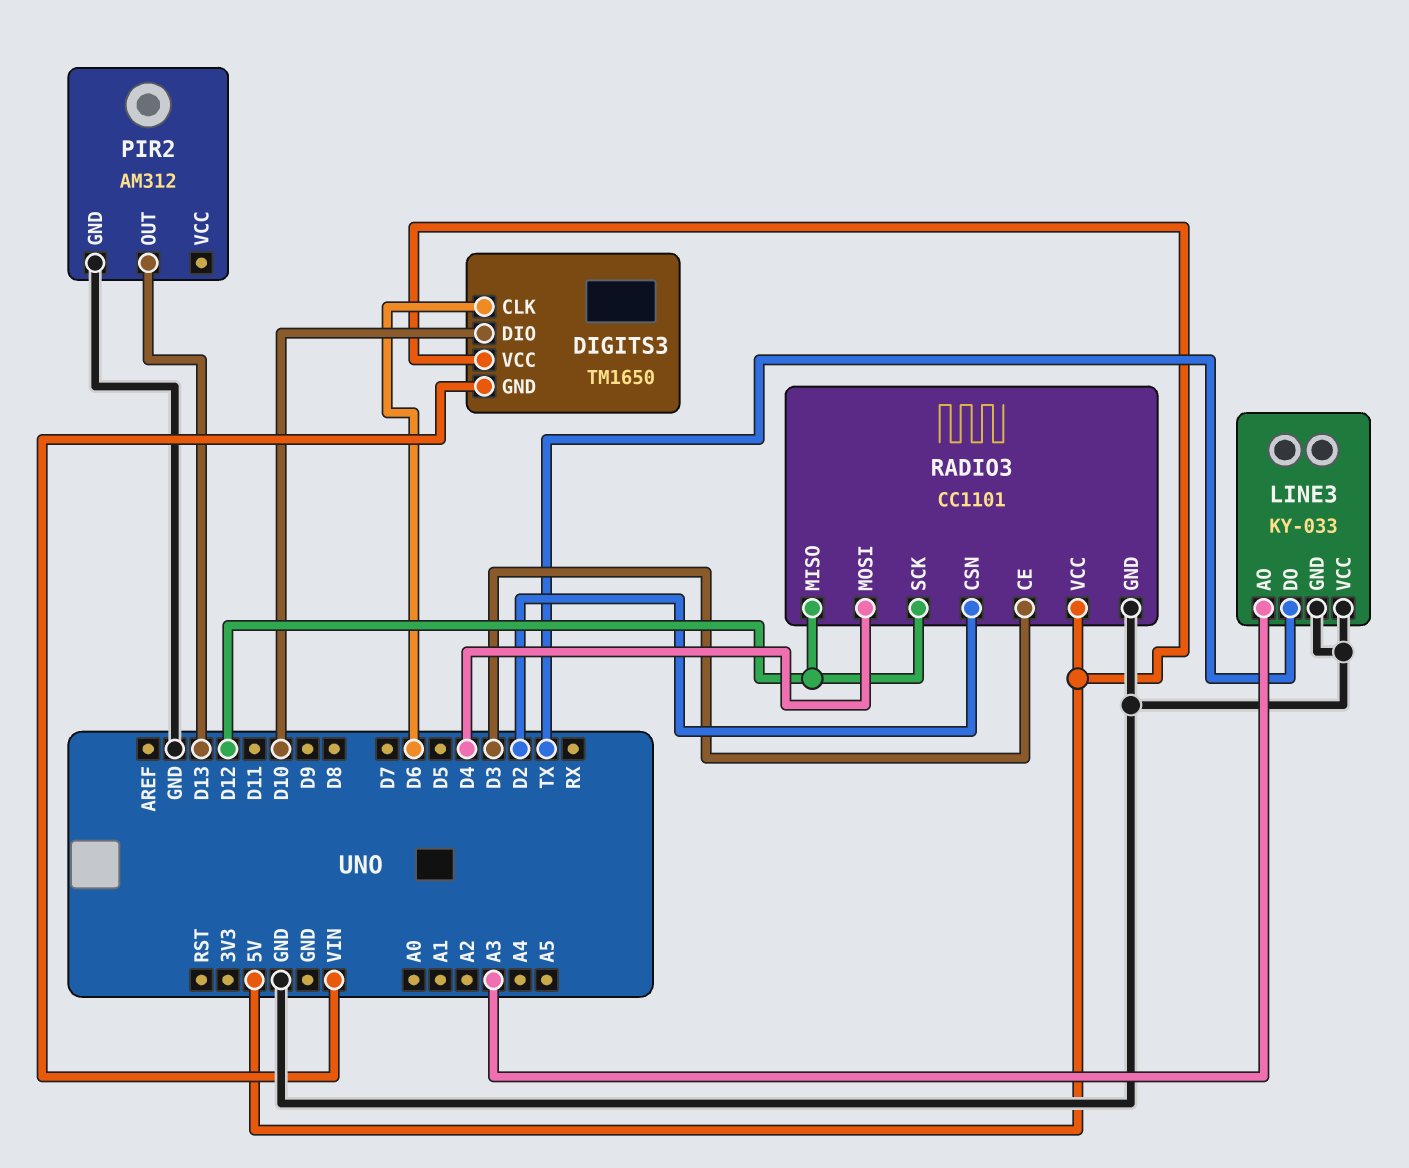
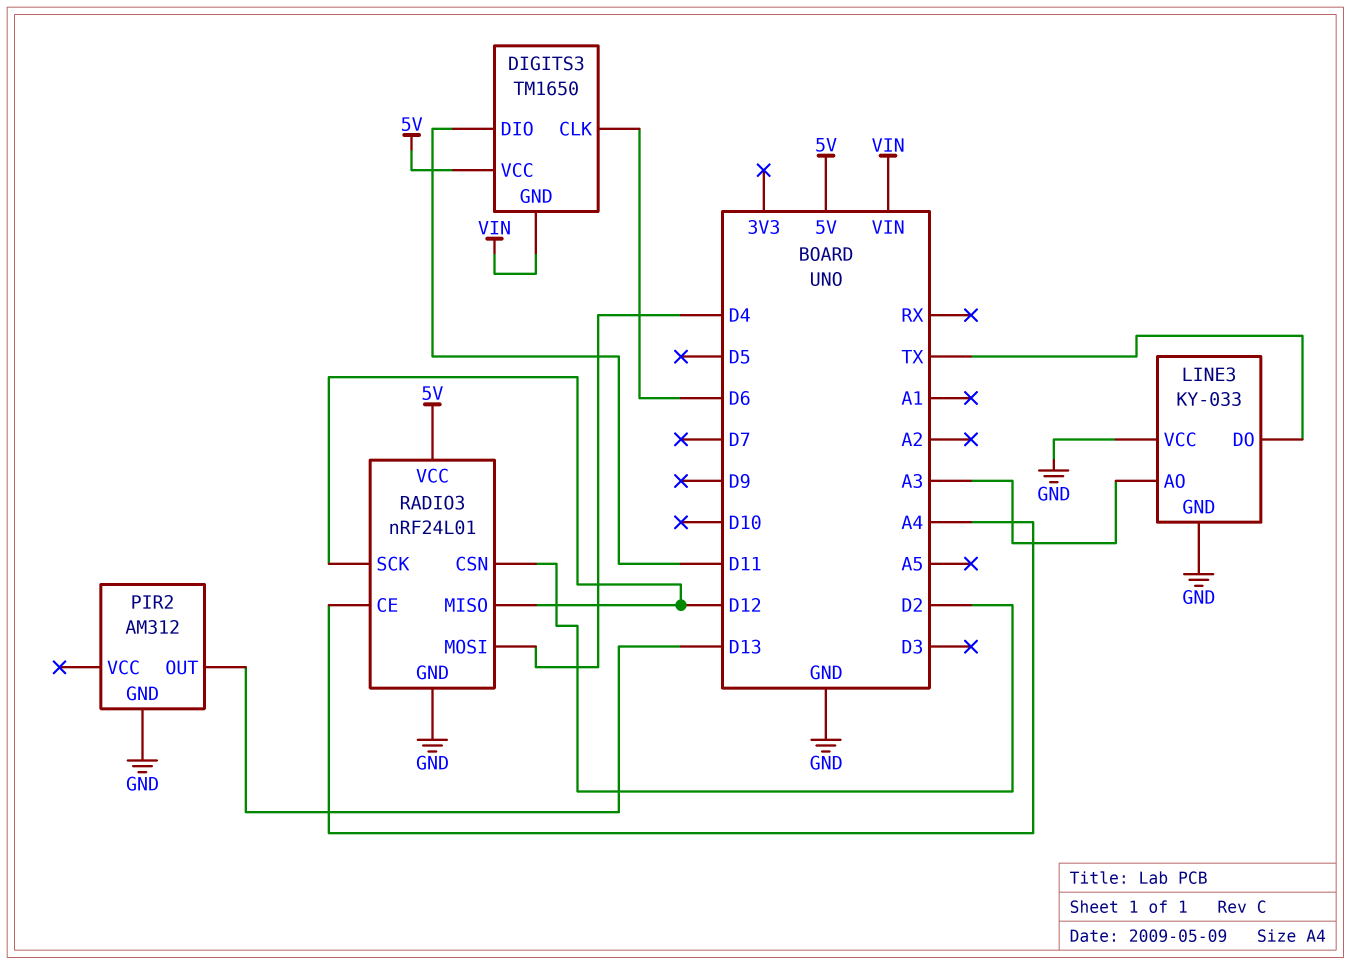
DIGITS3 pin DIO: D10 -> D11
RADIO3: CC1101 -> nRF24L01
RADIO3 pin CE: D3 -> A4

